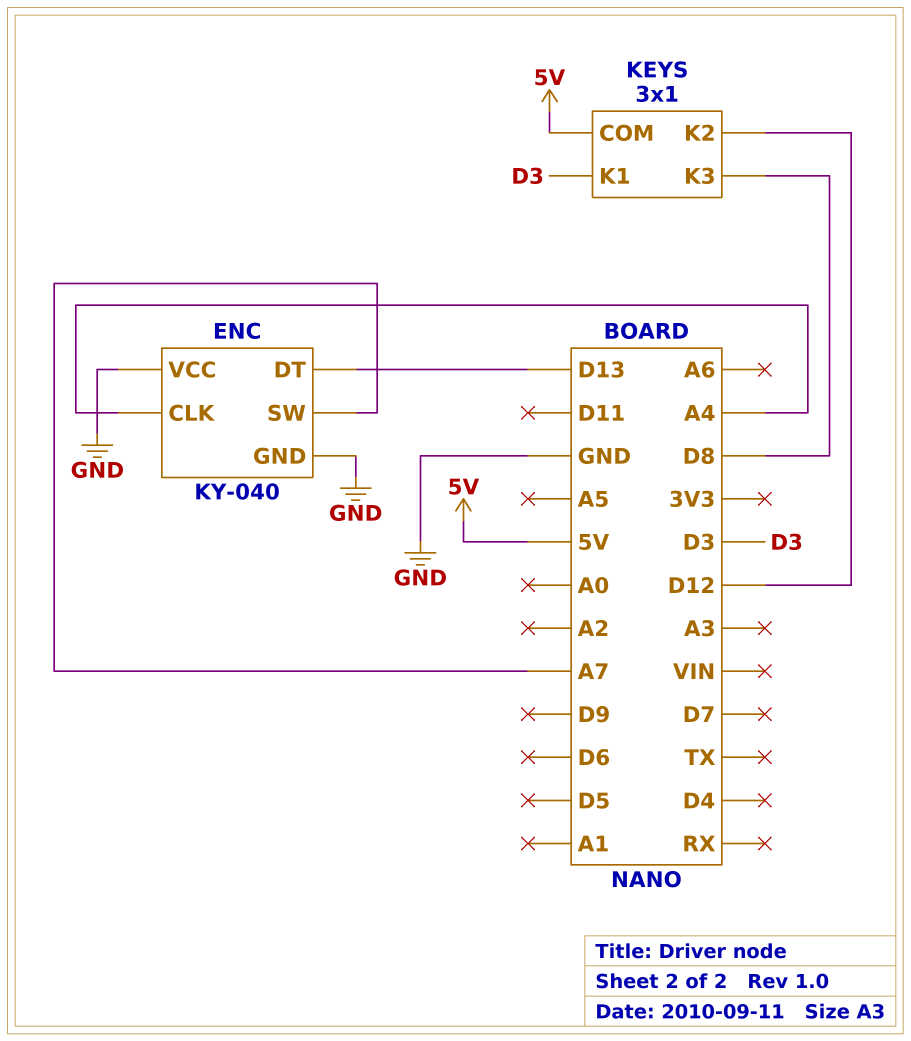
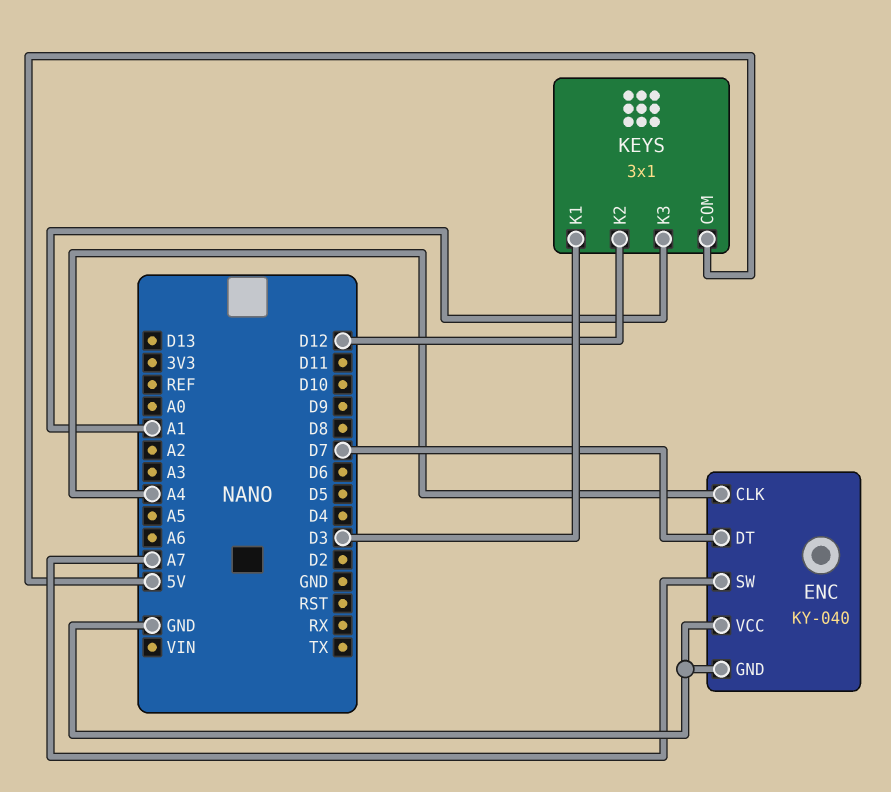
ENC pin DT: D13 -> D7
KEYS pin K3: D8 -> A1

